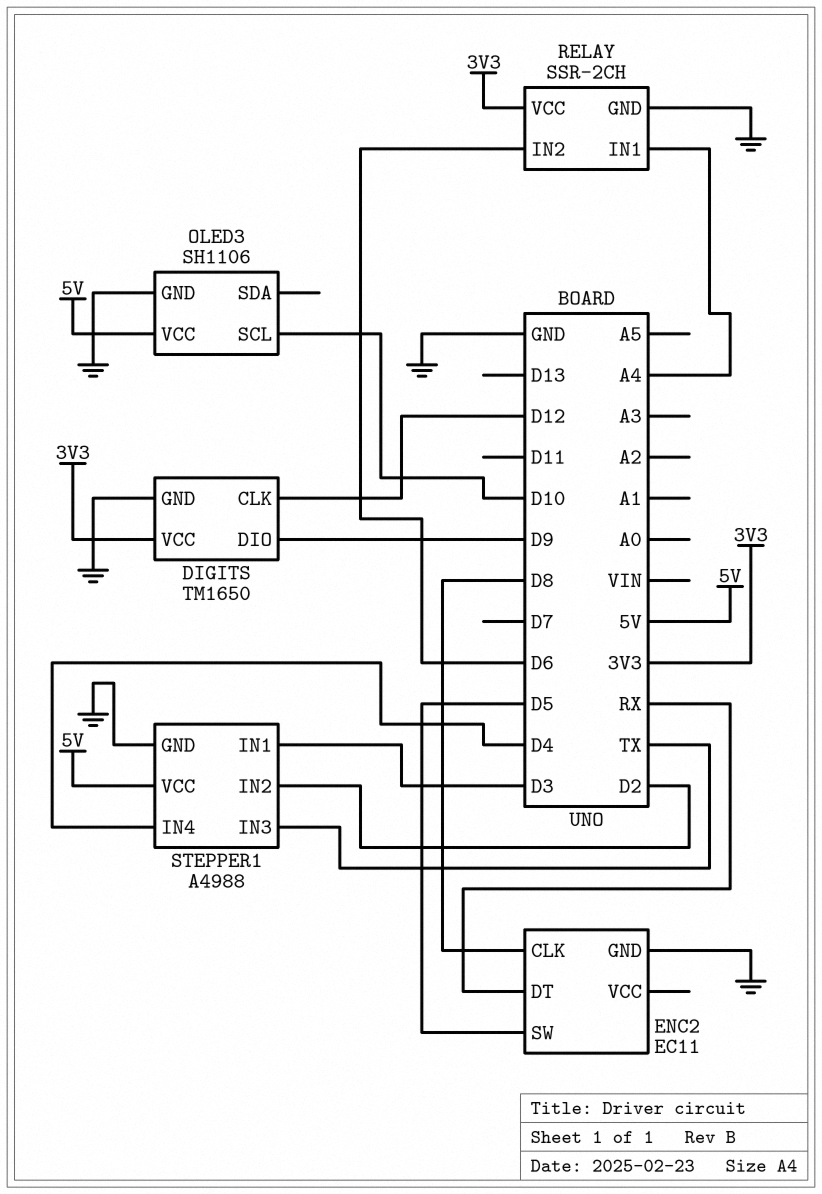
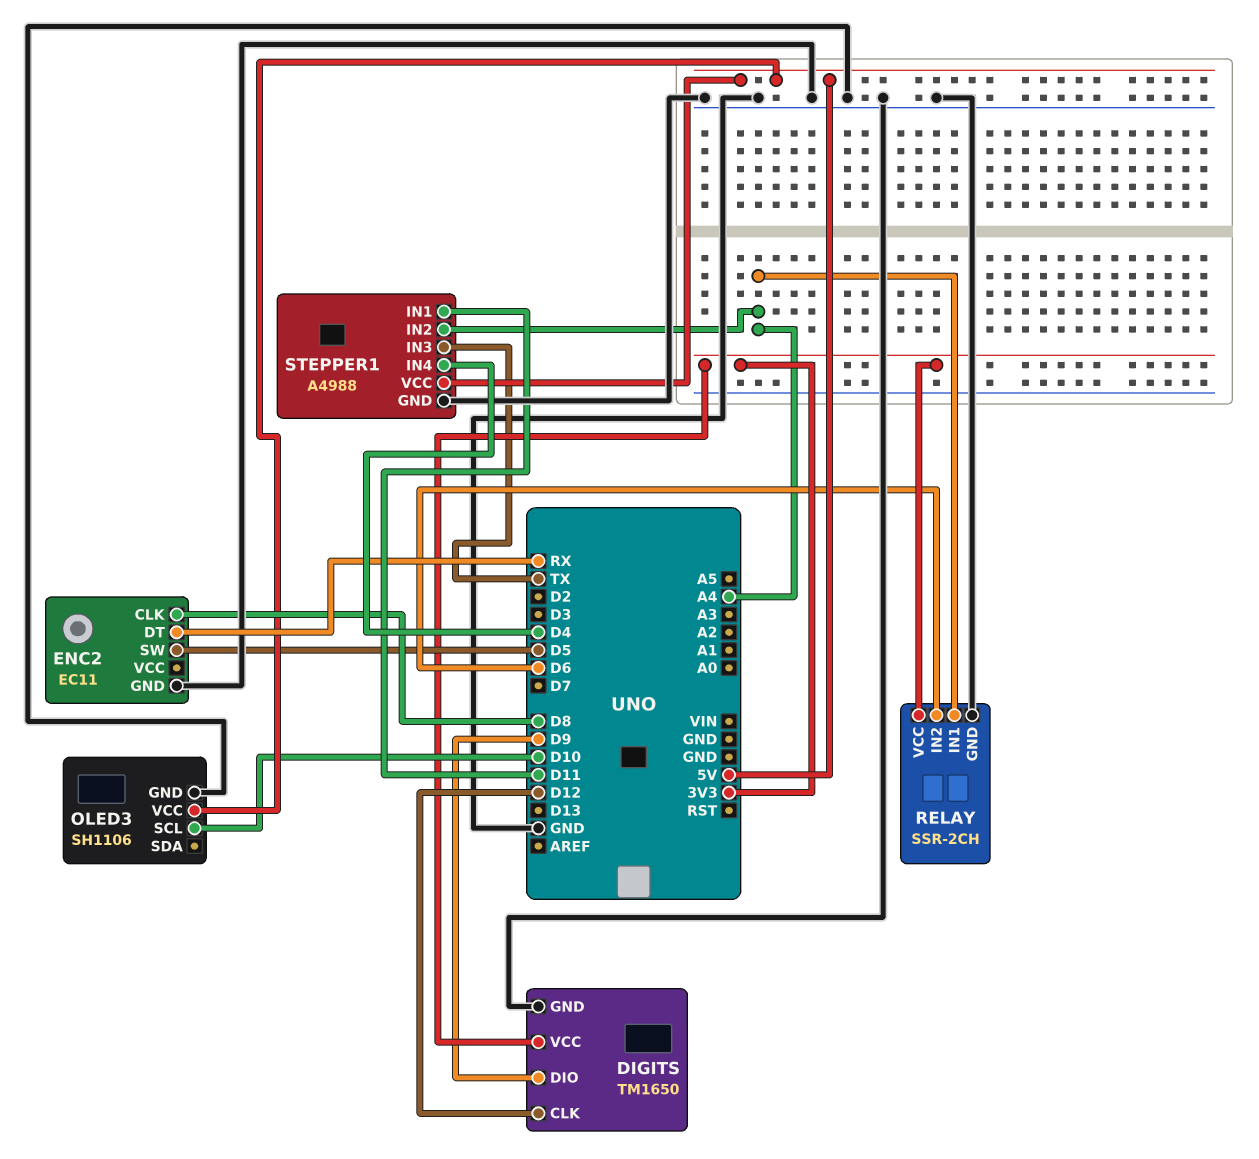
STEPPER1 pin IN1: D3 -> D11
STEPPER1 pin IN2: D2 -> A4

